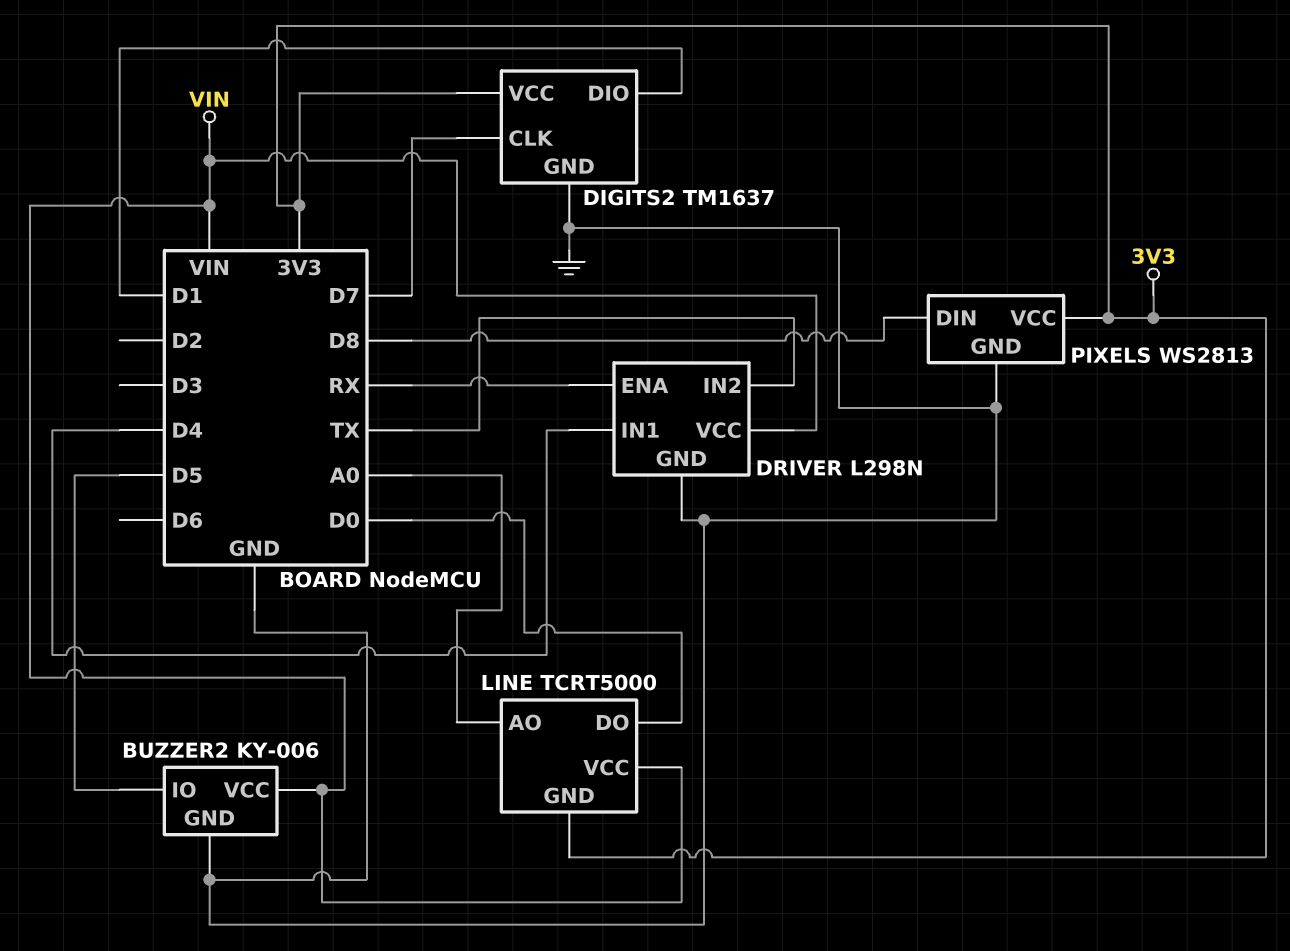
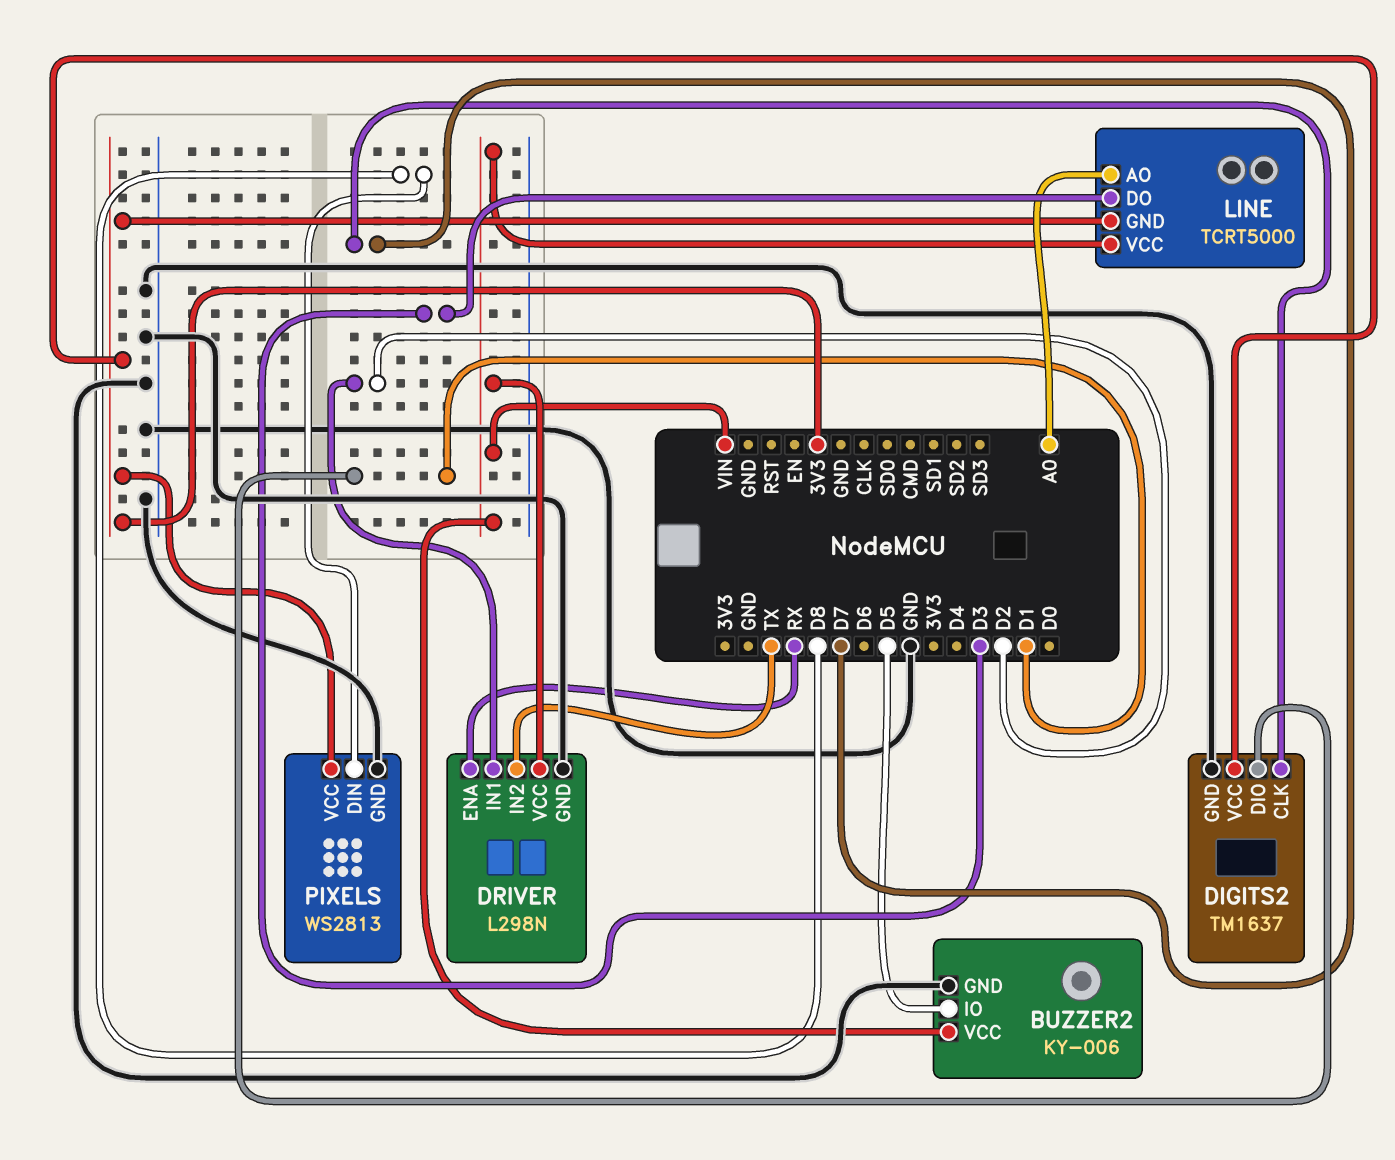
DRIVER pin IN1: D4 -> D2
LINE pin DO: D0 -> D3

